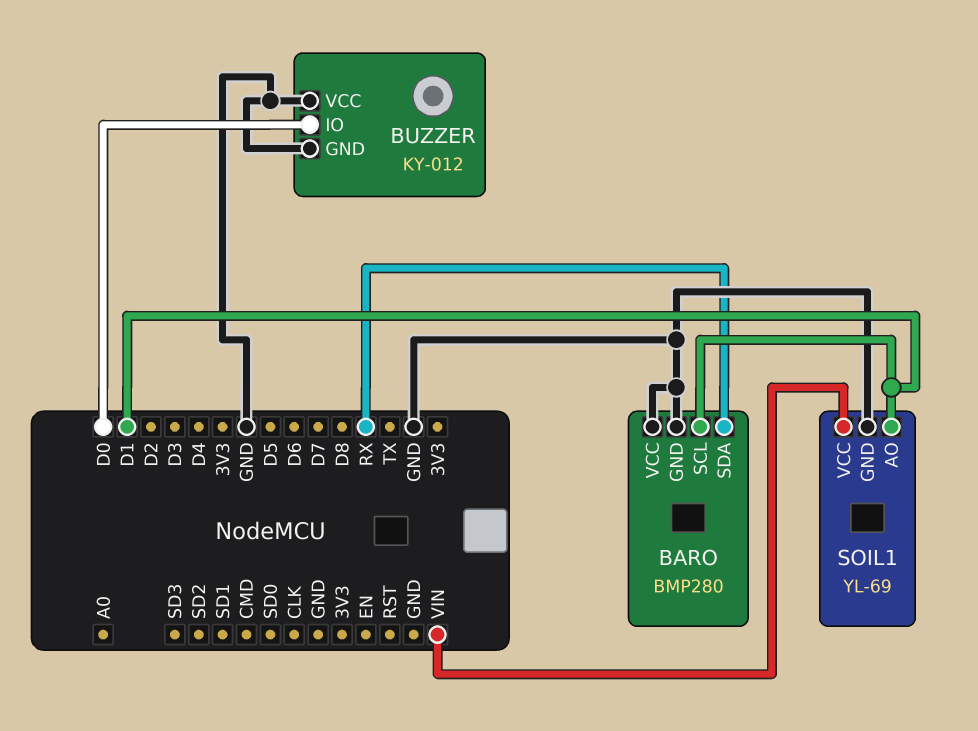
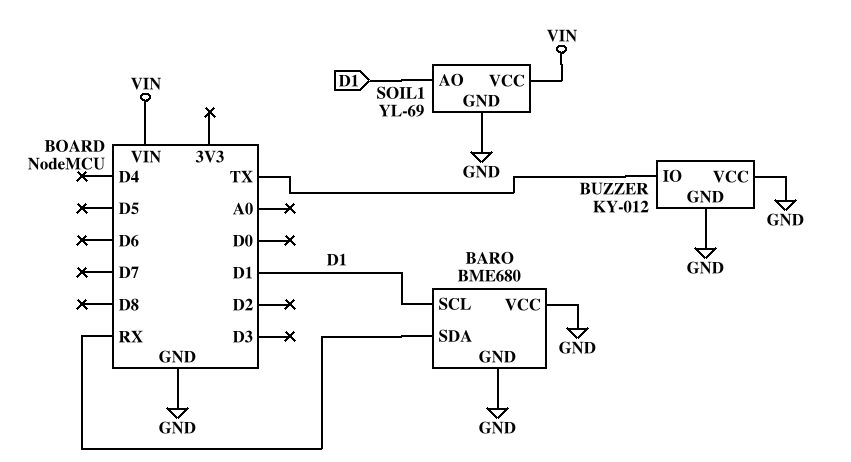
BARO: BMP280 -> BME680
BUZZER pin IO: D0 -> TX

